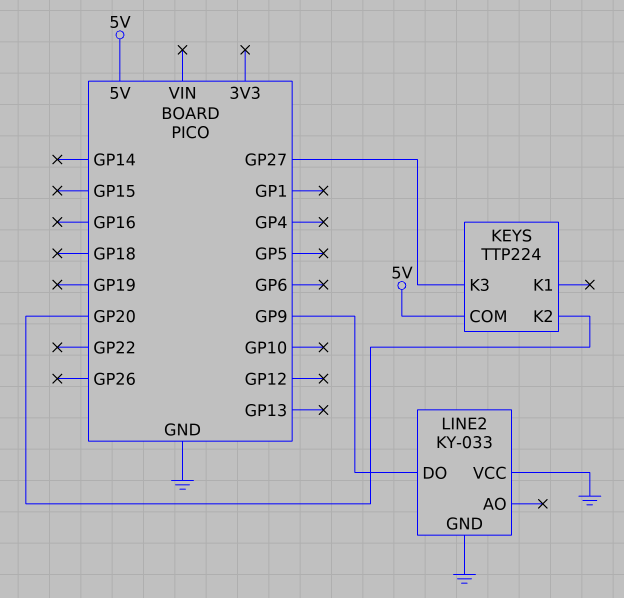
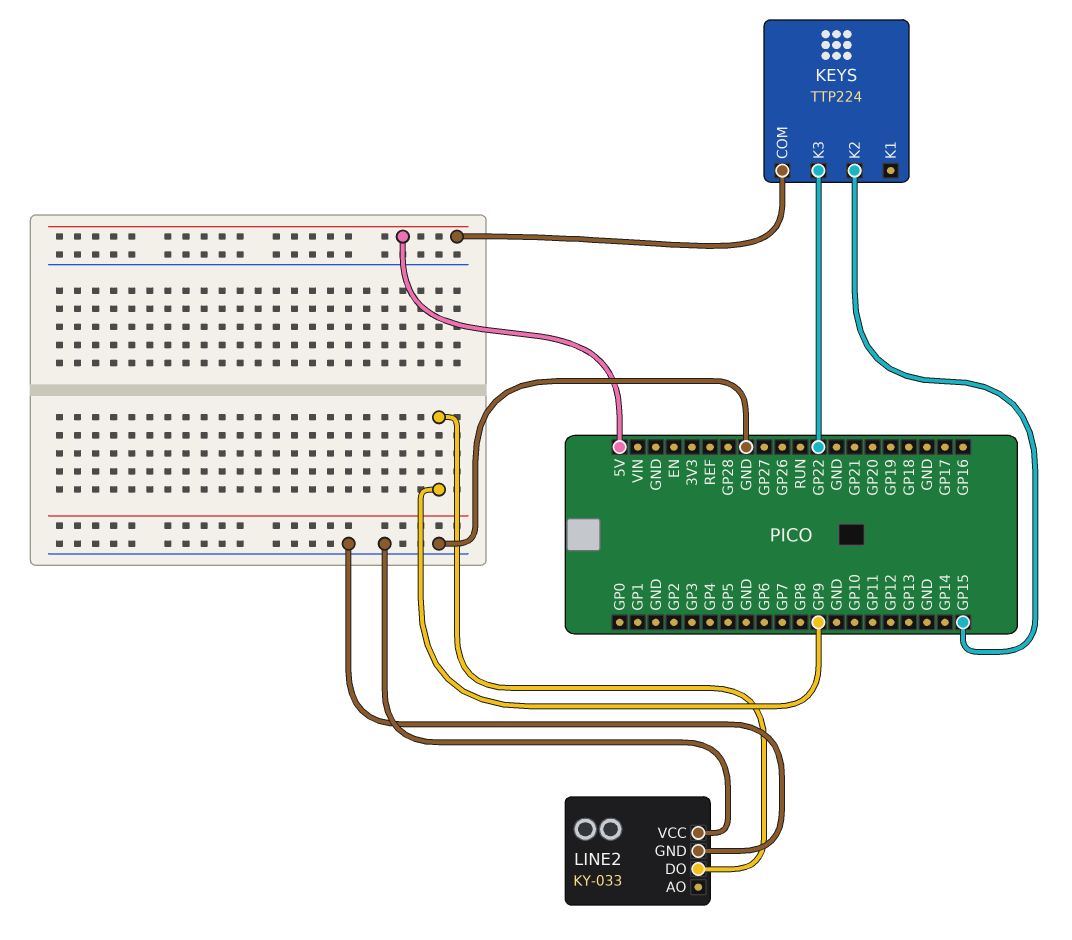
KEYS pin K2: GP20 -> GP15
KEYS pin K3: GP27 -> GP22

